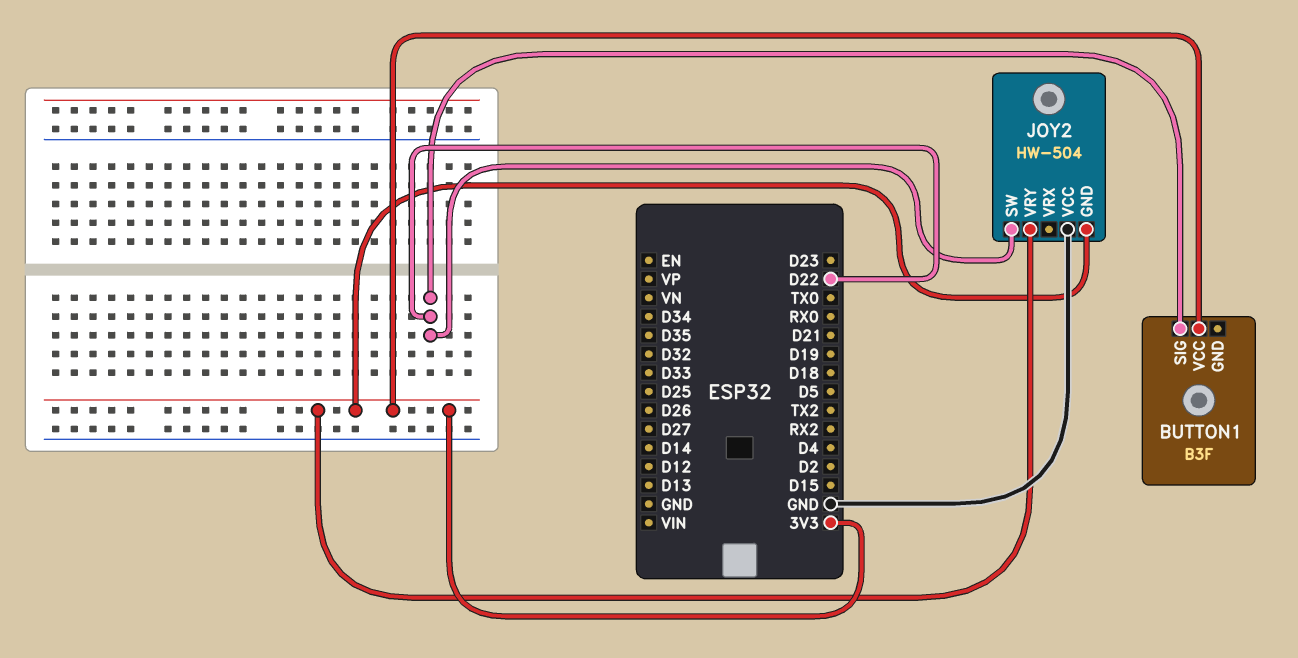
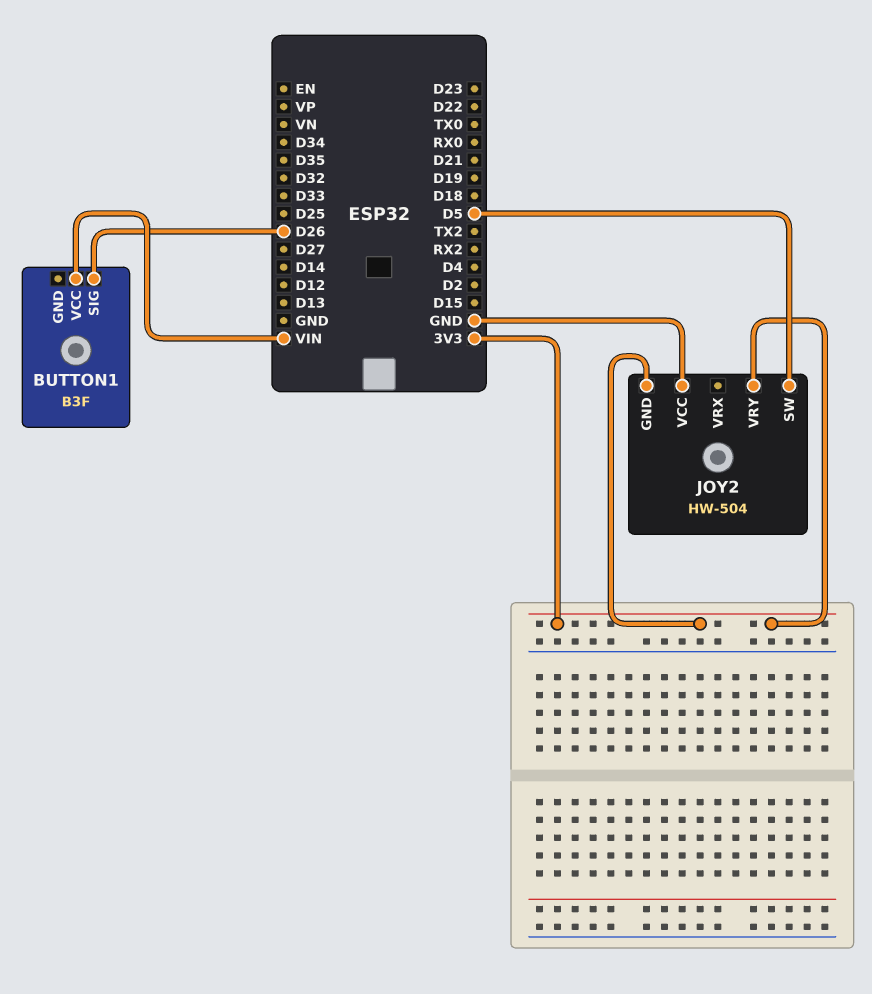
BUTTON1 pin SIG: D22 -> D26
BUTTON1 pin VCC: 3V3 -> VIN
JOY2 pin SW: D22 -> D5

